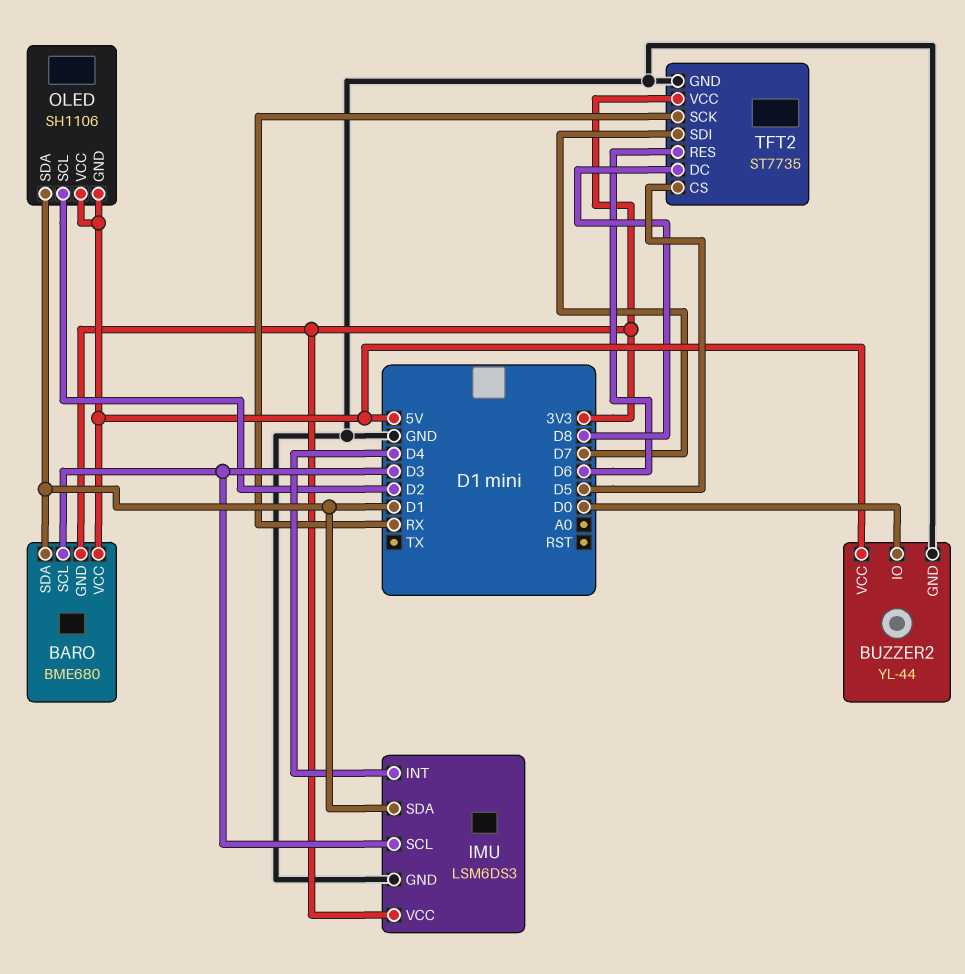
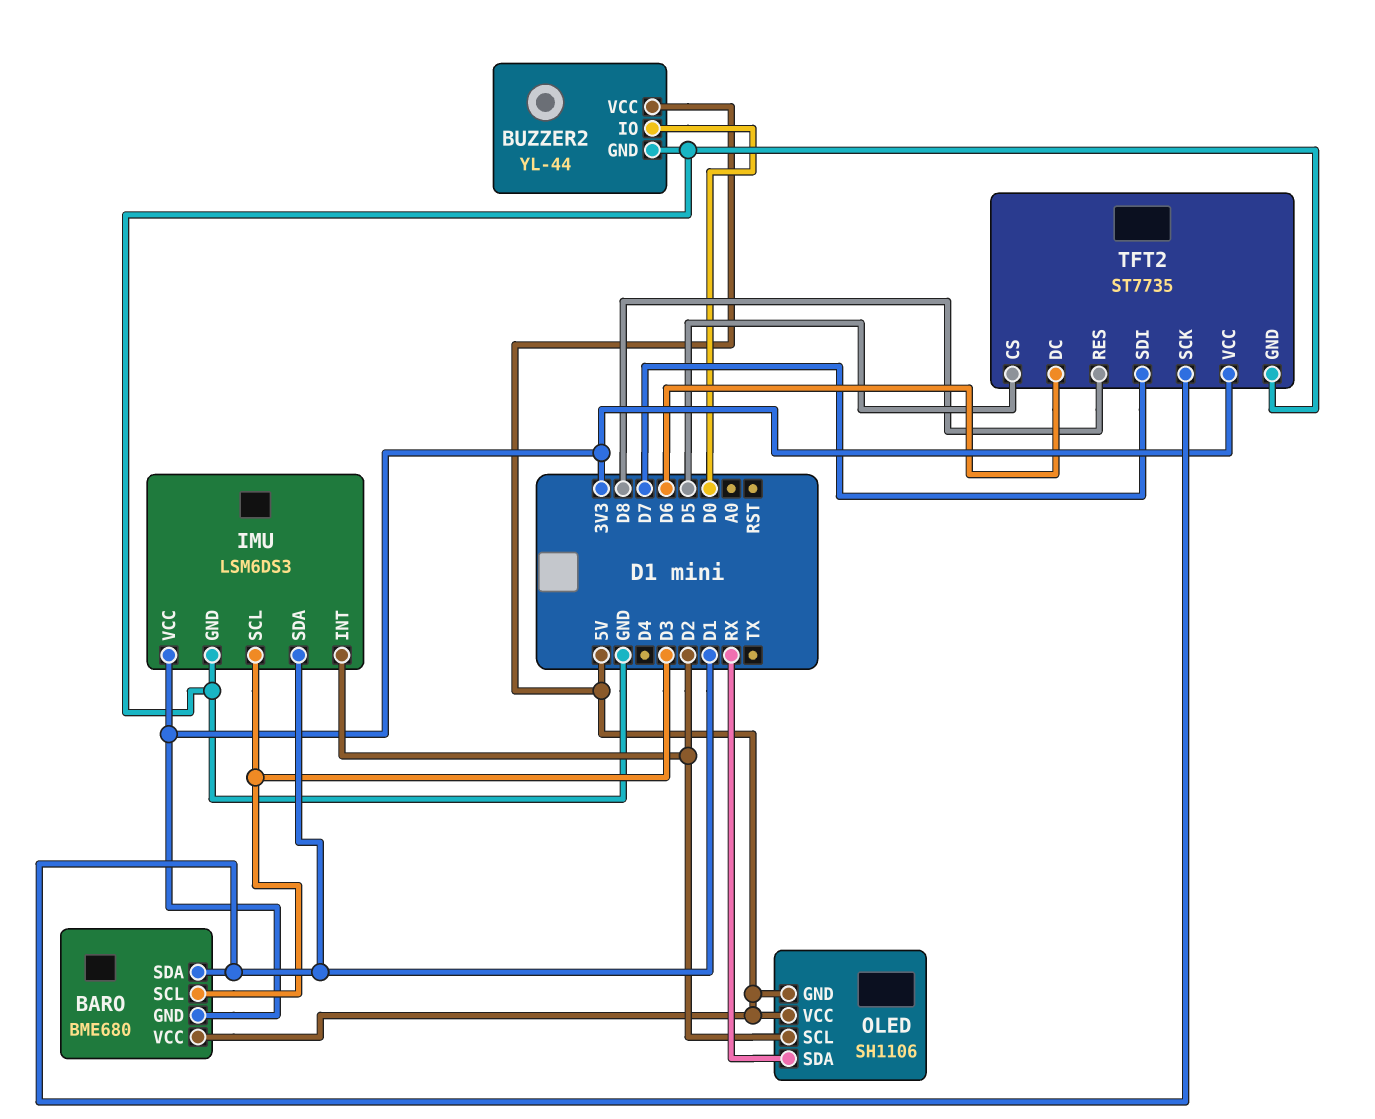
IMU pin INT: D4 -> D2
OLED pin SDA: D1 -> RX
TFT2 pin DC: D8 -> D6
TFT2 pin RES: D6 -> D8
TFT2 pin SCK: RX -> D1

